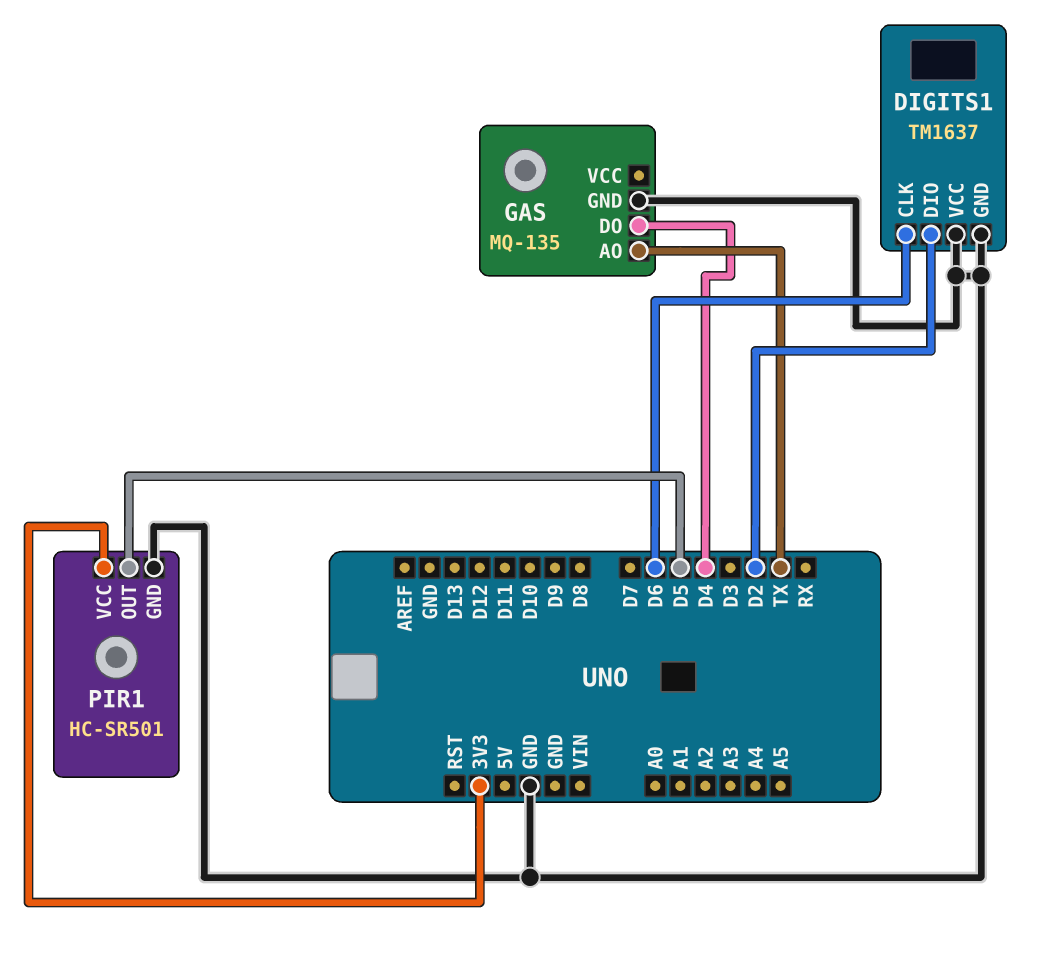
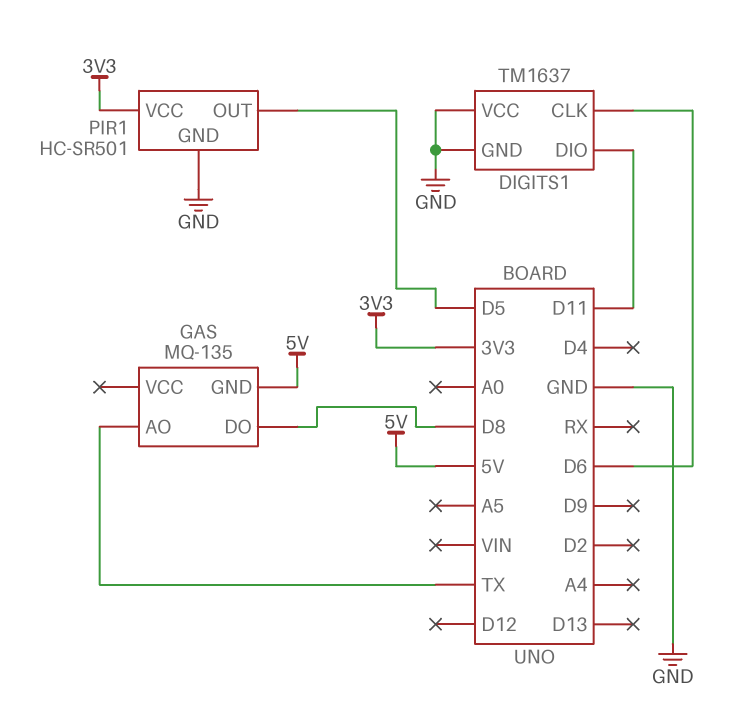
DIGITS1 pin DIO: D2 -> D11
GAS pin DO: D4 -> D8
GAS pin GND: GND -> 5V

